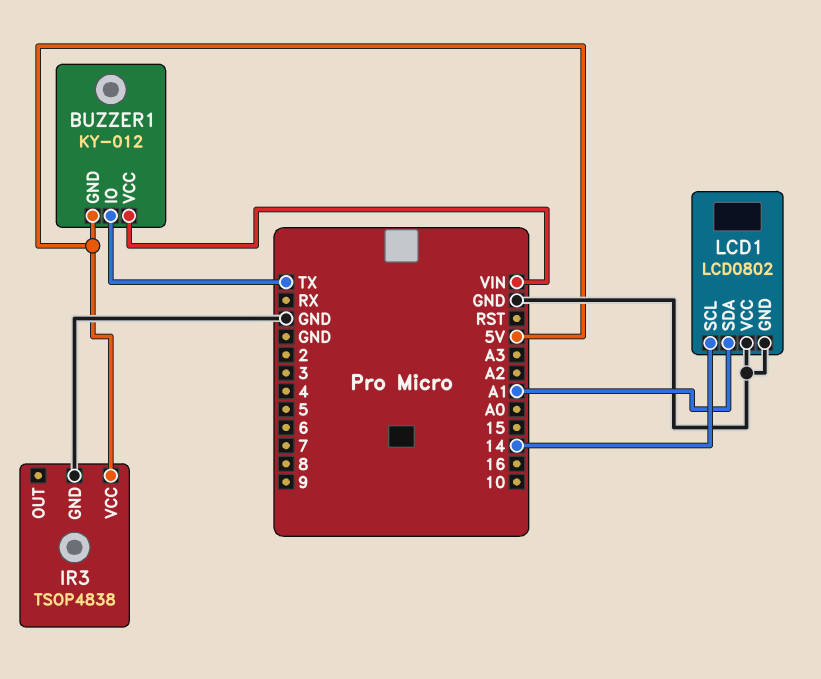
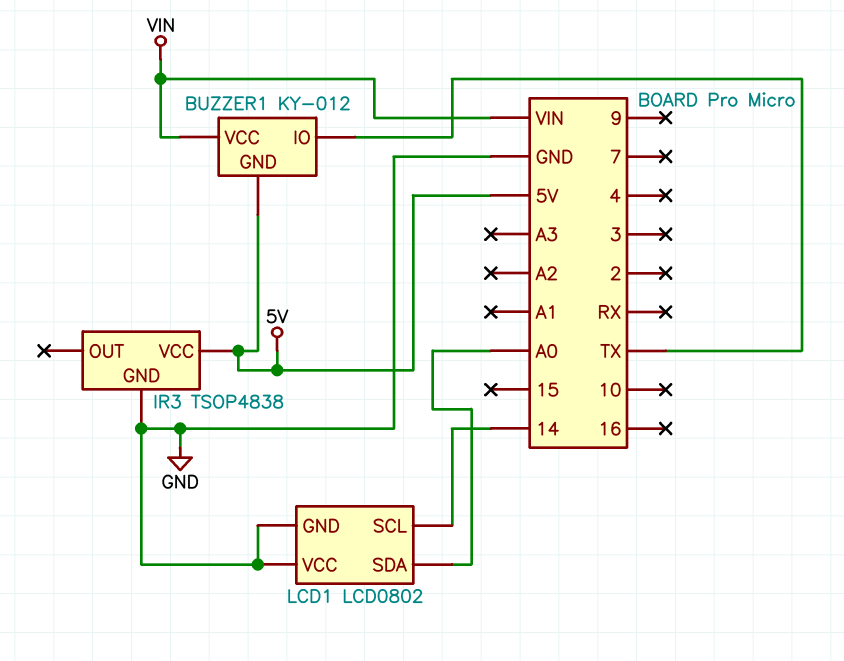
LCD1 pin SDA: A1 -> A0

